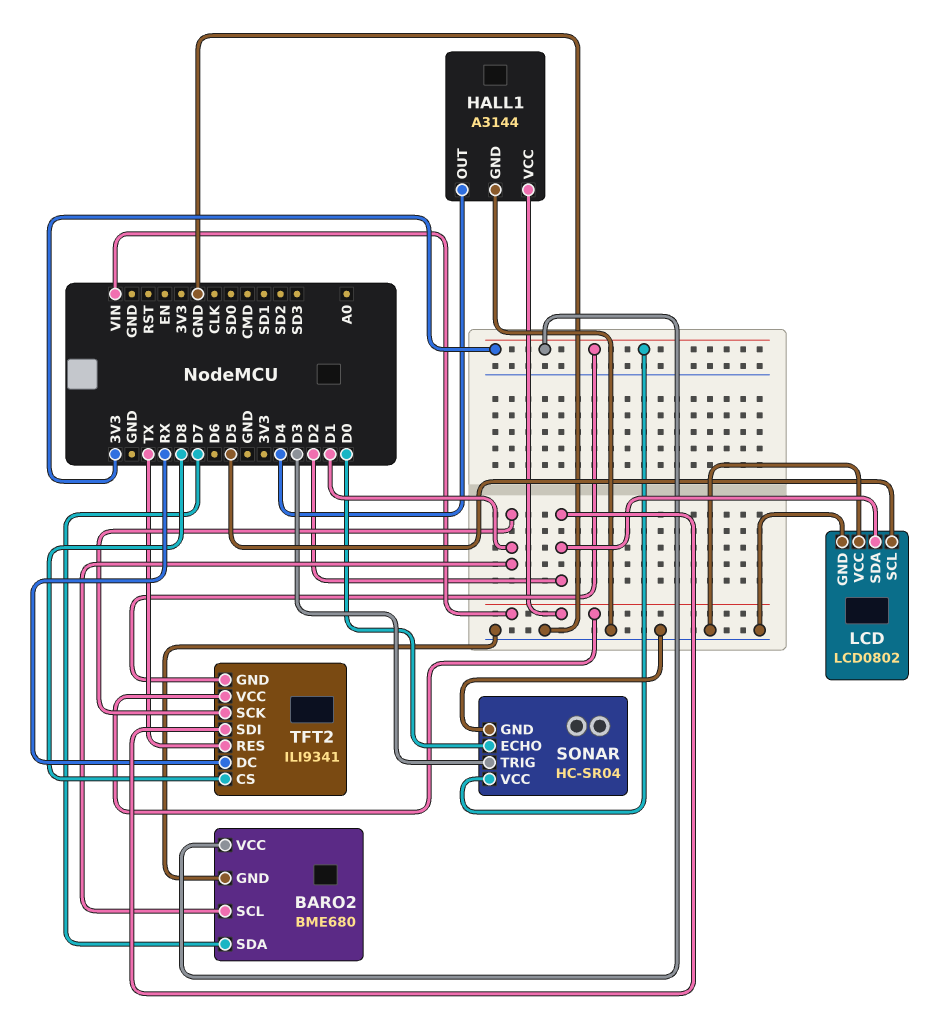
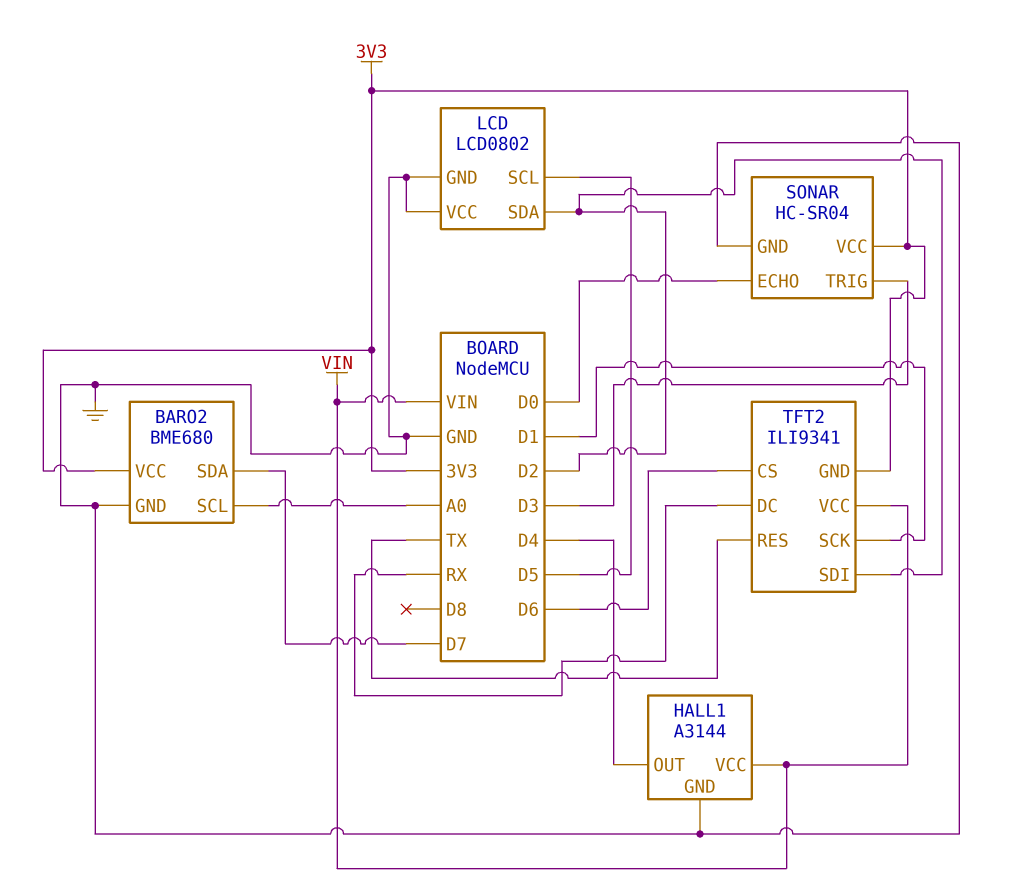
BARO2 pin SCL: D1 -> A0
TFT2 pin CS: D8 -> D6

